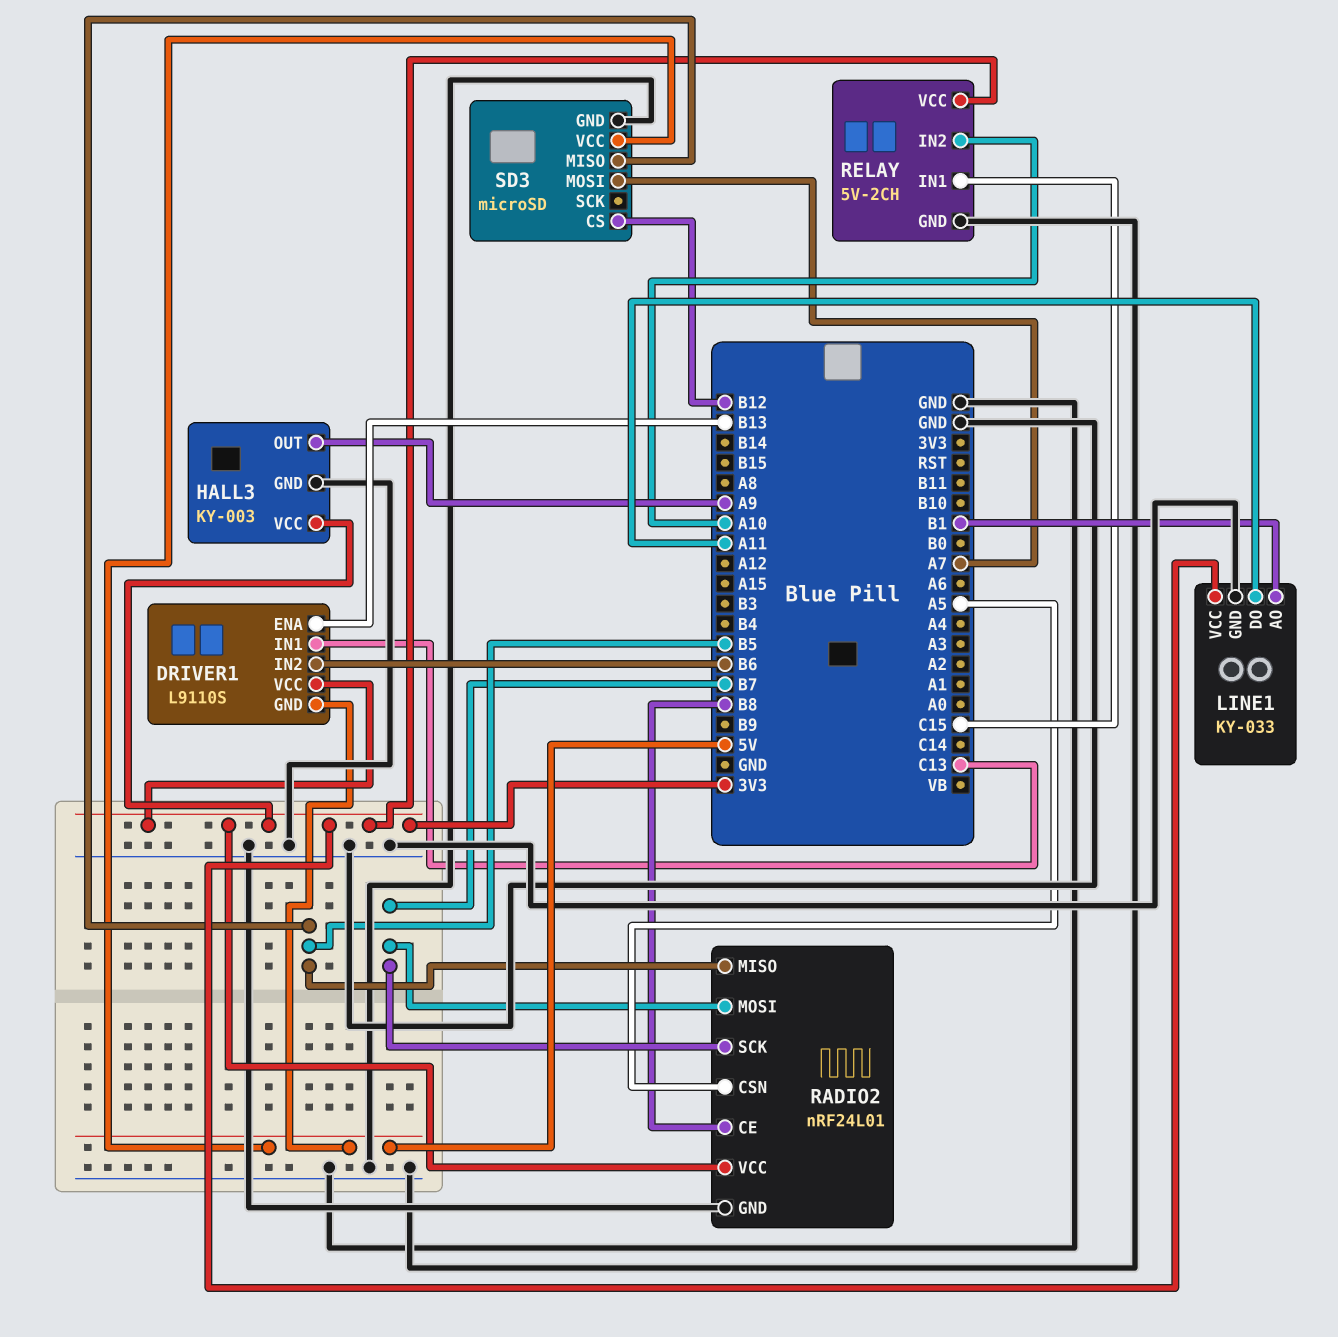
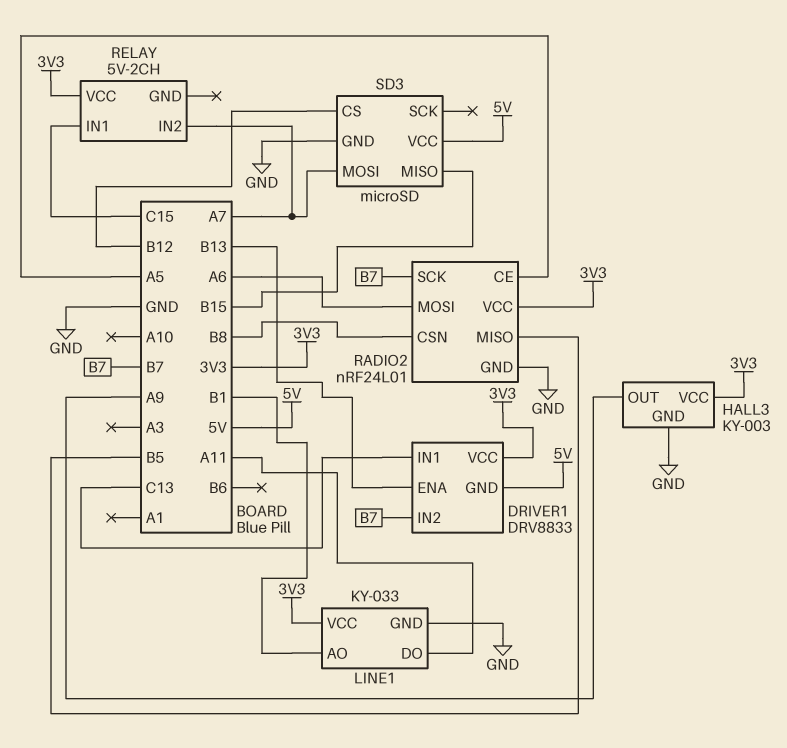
DRIVER1: L9110S -> DRV8833
DRIVER1 pin IN2: B6 -> B7
RADIO2 pin CE: B8 -> A5
RADIO2 pin CSN: A5 -> B8
RADIO2 pin MOSI: B7 -> A6
RELAY pin GND: GND -> none
RELAY pin IN2: A10 -> A7
SD3 pin MISO: B5 -> B15

